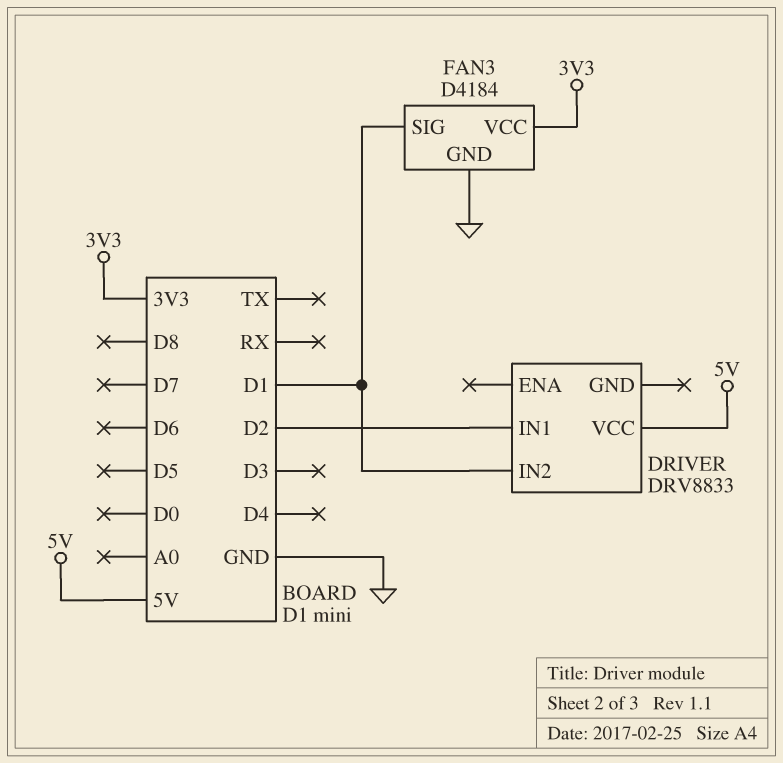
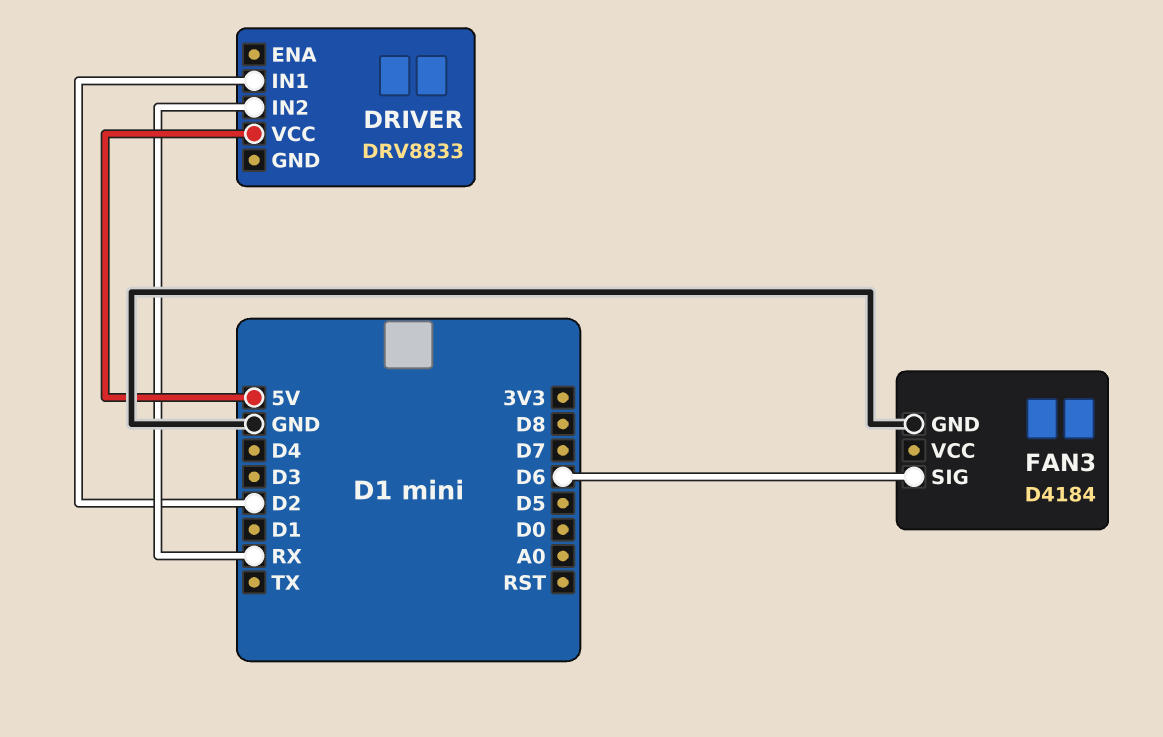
DRIVER pin IN2: D1 -> RX
FAN3 pin SIG: D1 -> D6
FAN3 pin VCC: 3V3 -> none

